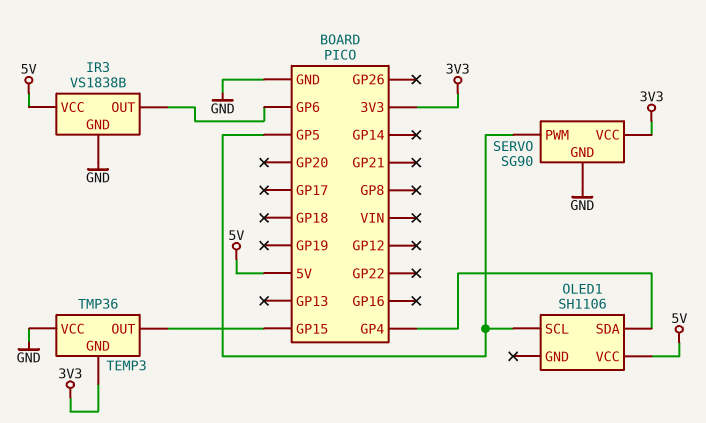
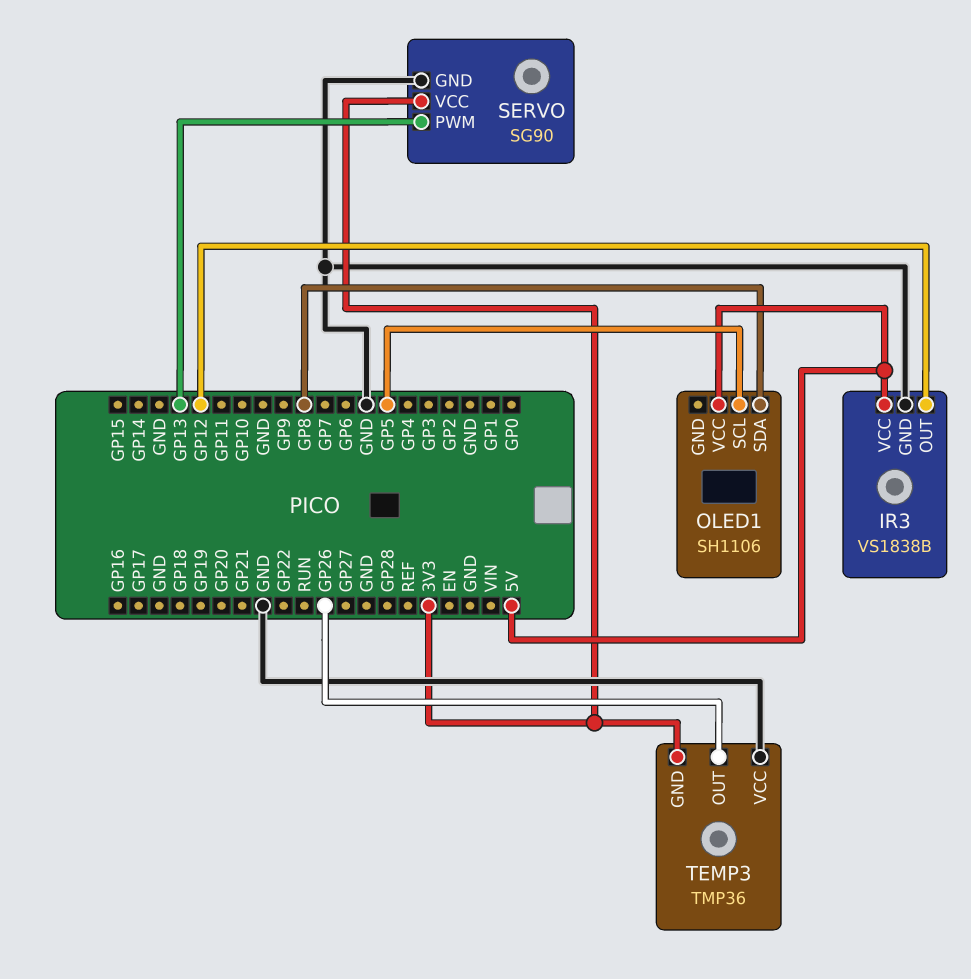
IR3 pin OUT: GP6 -> GP12
OLED1 pin SDA: GP4 -> GP8
SERVO pin PWM: GP5 -> GP13
TEMP3 pin OUT: GP15 -> GP26

